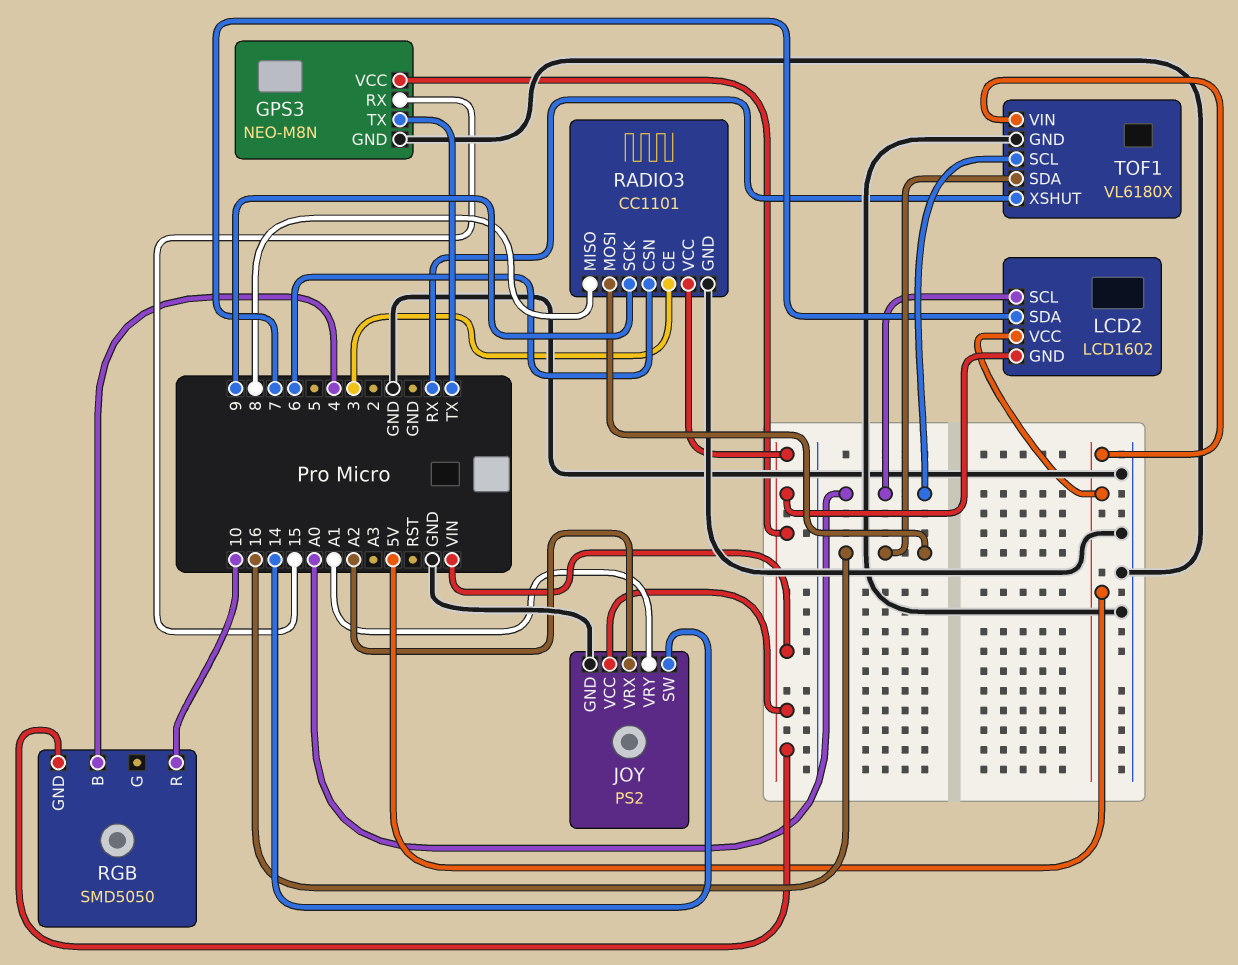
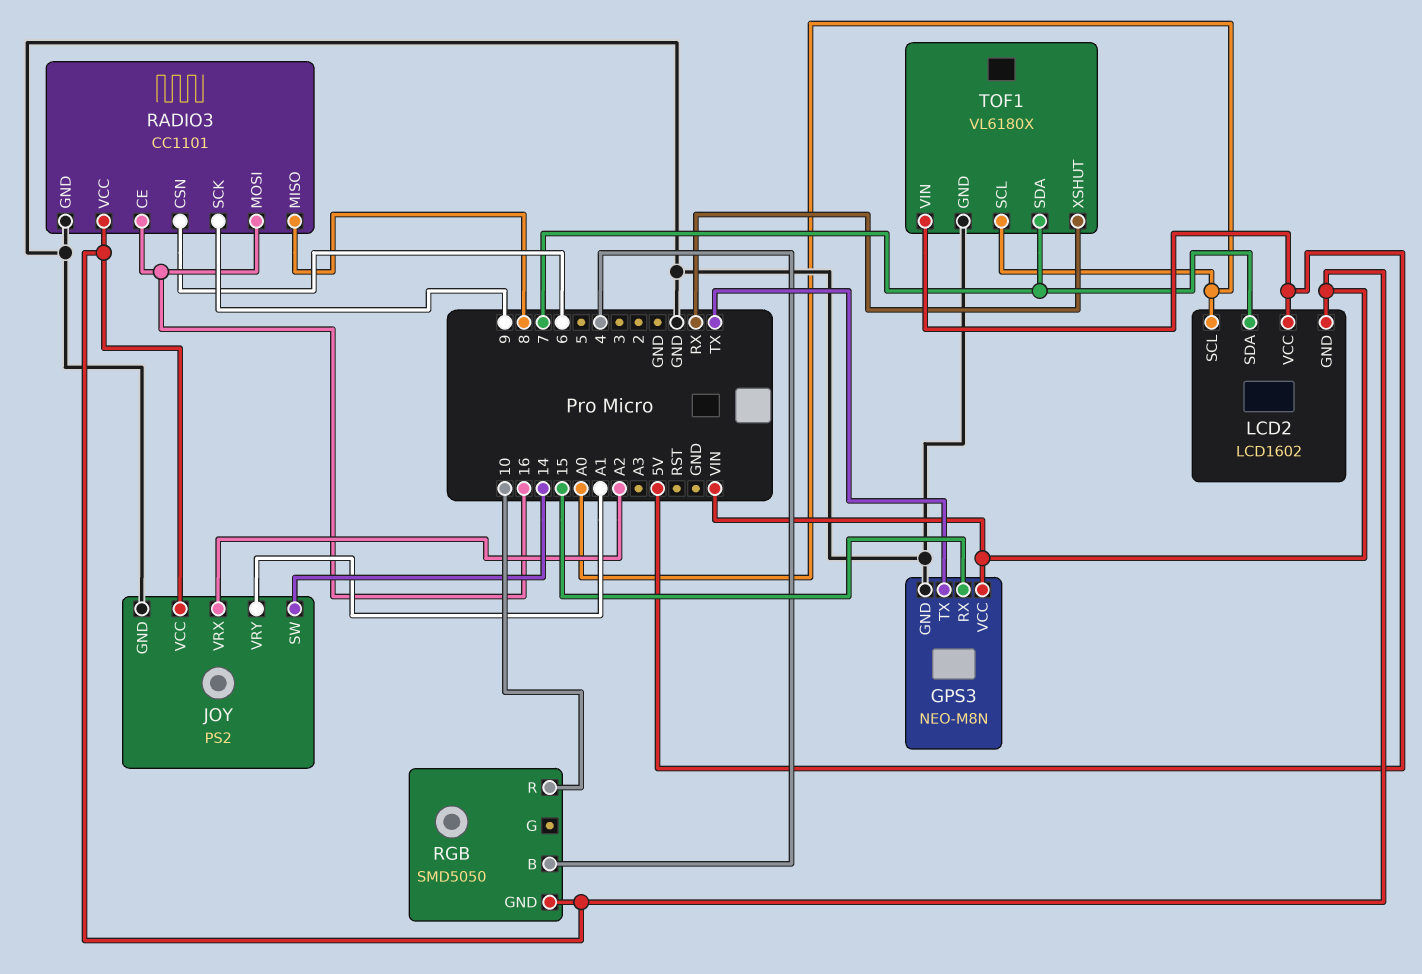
RADIO3 pin CE: 3 -> 16
TOF1 pin SDA: 16 -> 7

